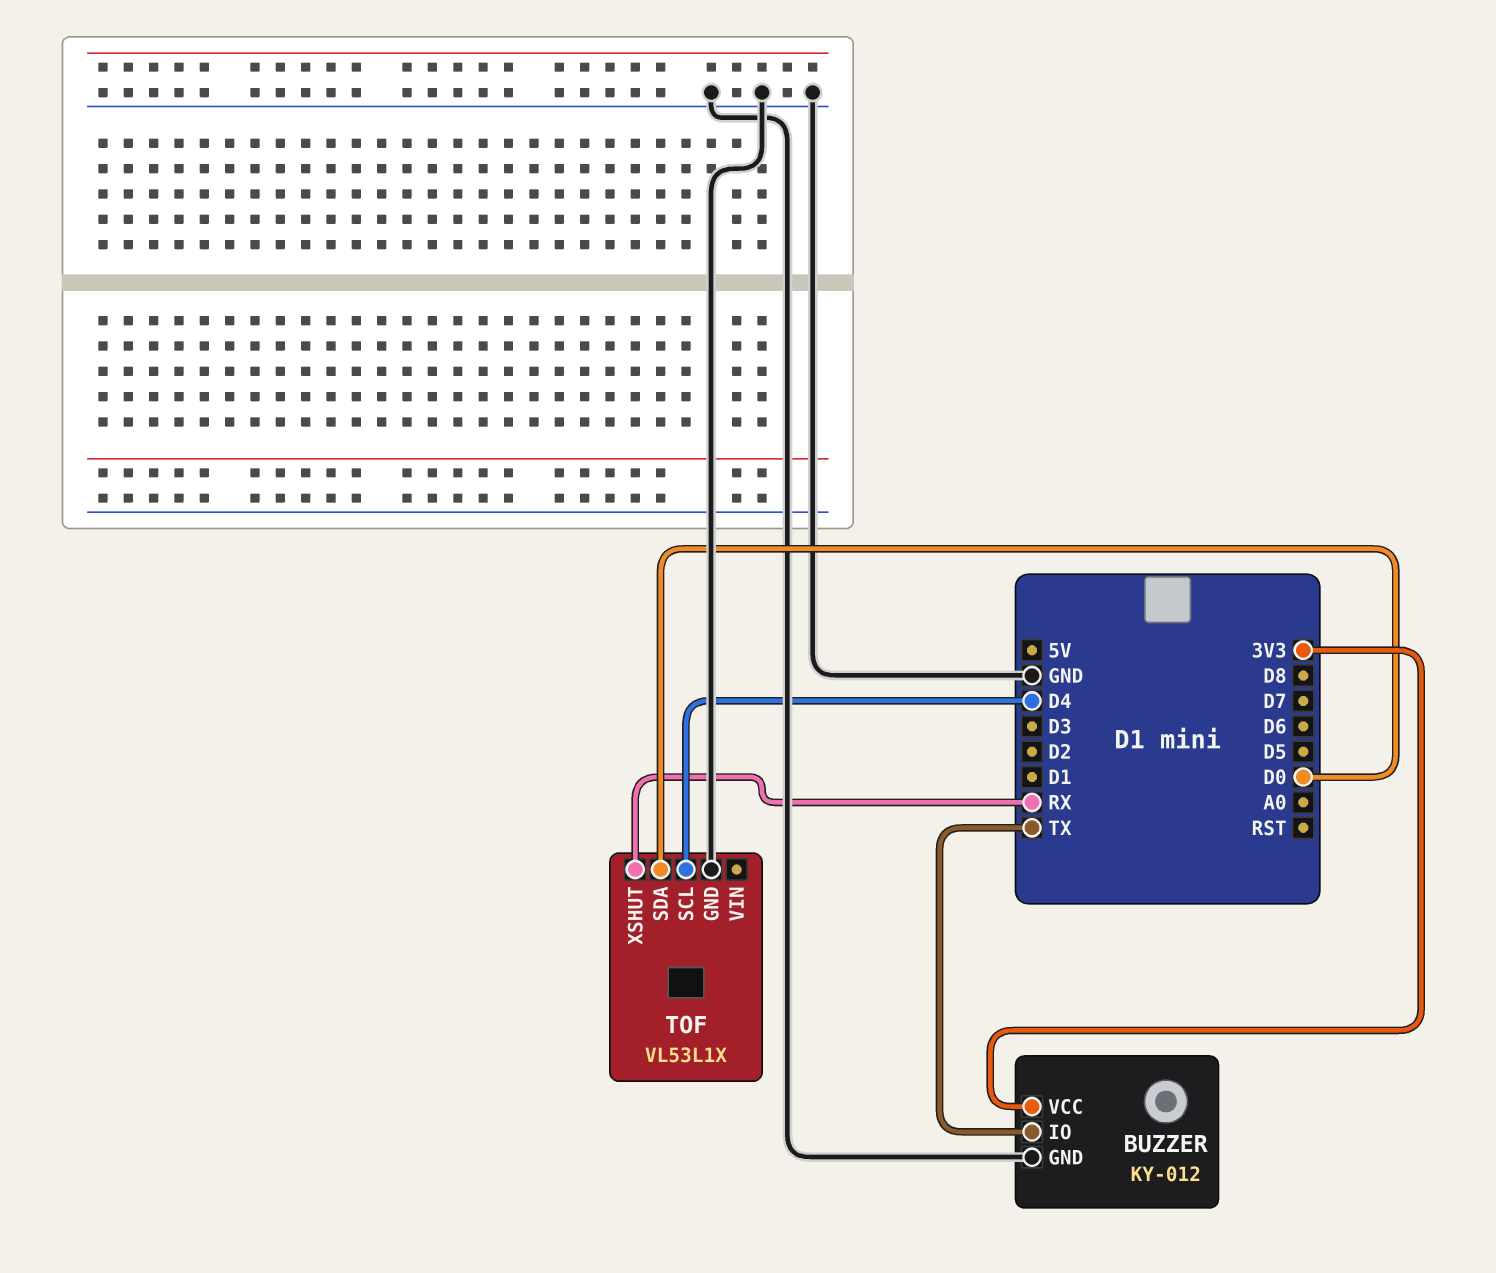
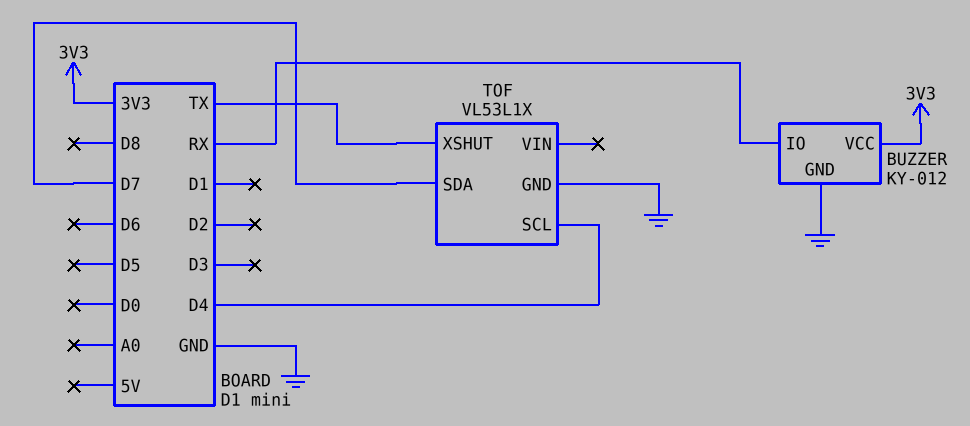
BUZZER pin IO: TX -> RX
TOF pin SDA: D0 -> D7
TOF pin XSHUT: RX -> TX

